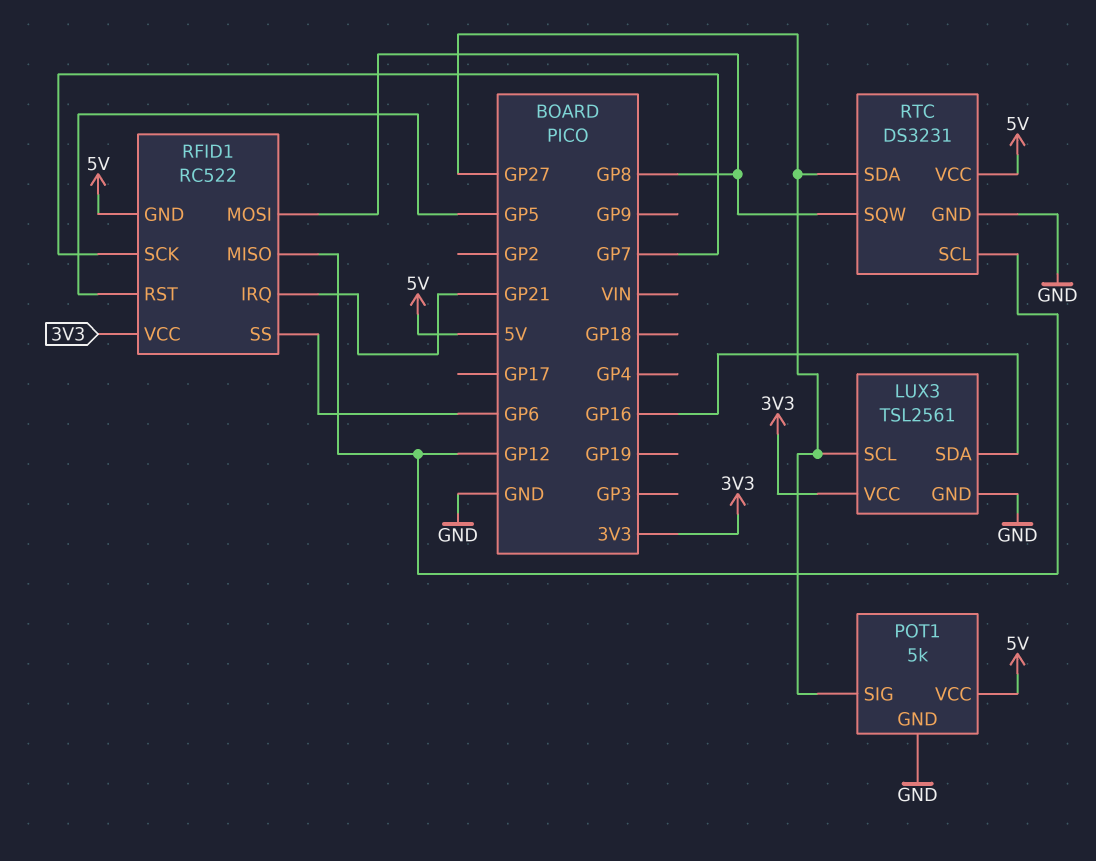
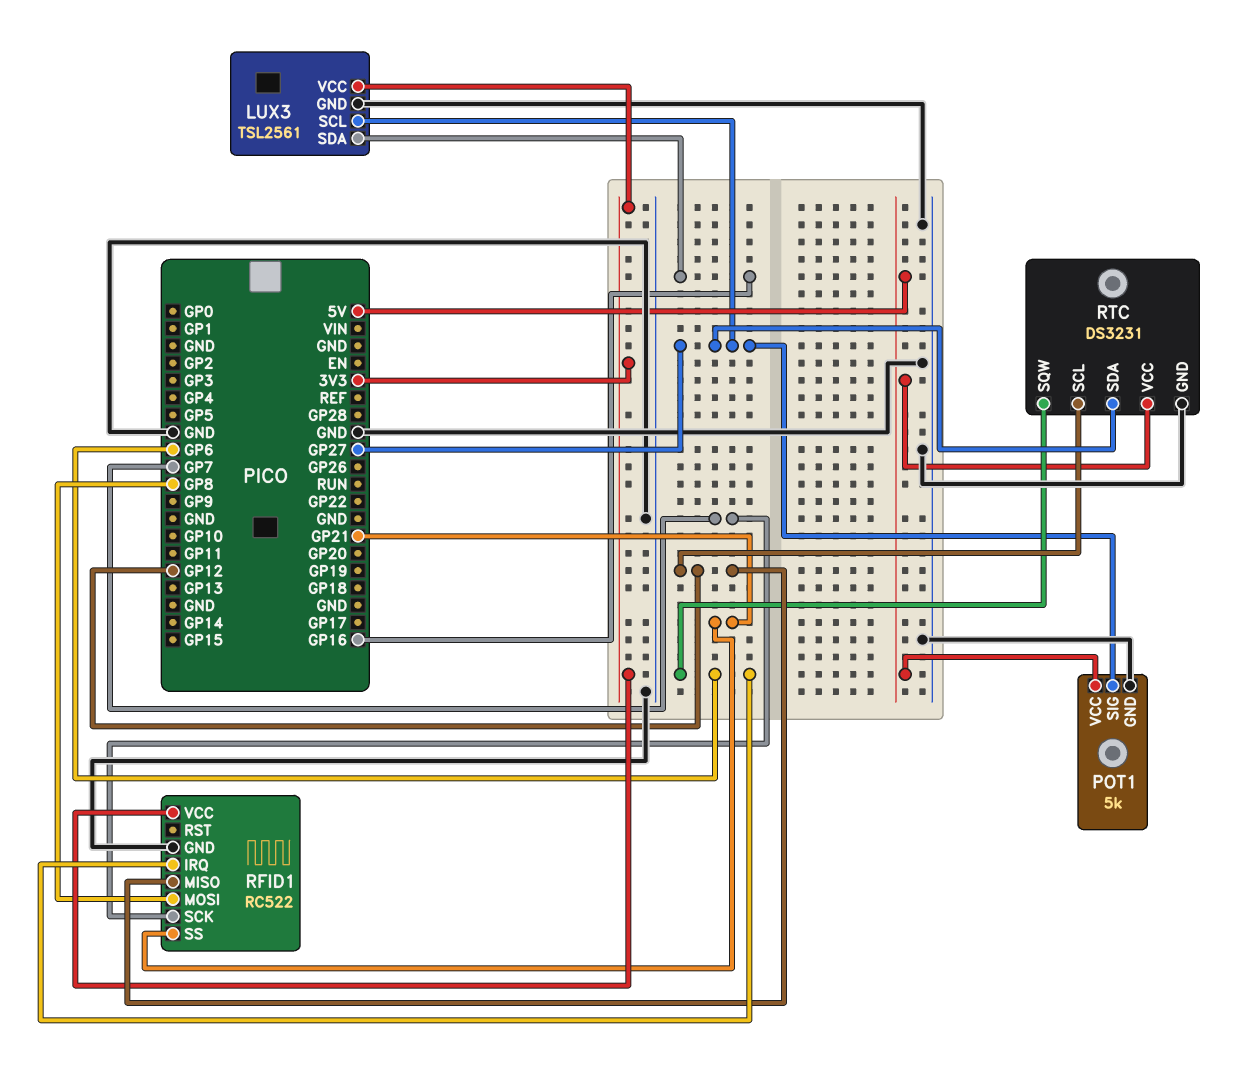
RFID1 pin GND: 5V -> GND
RFID1 pin IRQ: GP21 -> GP6
RFID1 pin RST: GP5 -> none
RFID1 pin SS: GP6 -> GP21
RTC pin SQW: GP8 -> GP6

